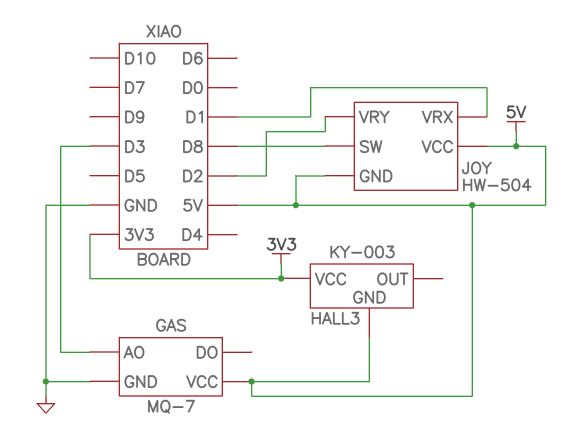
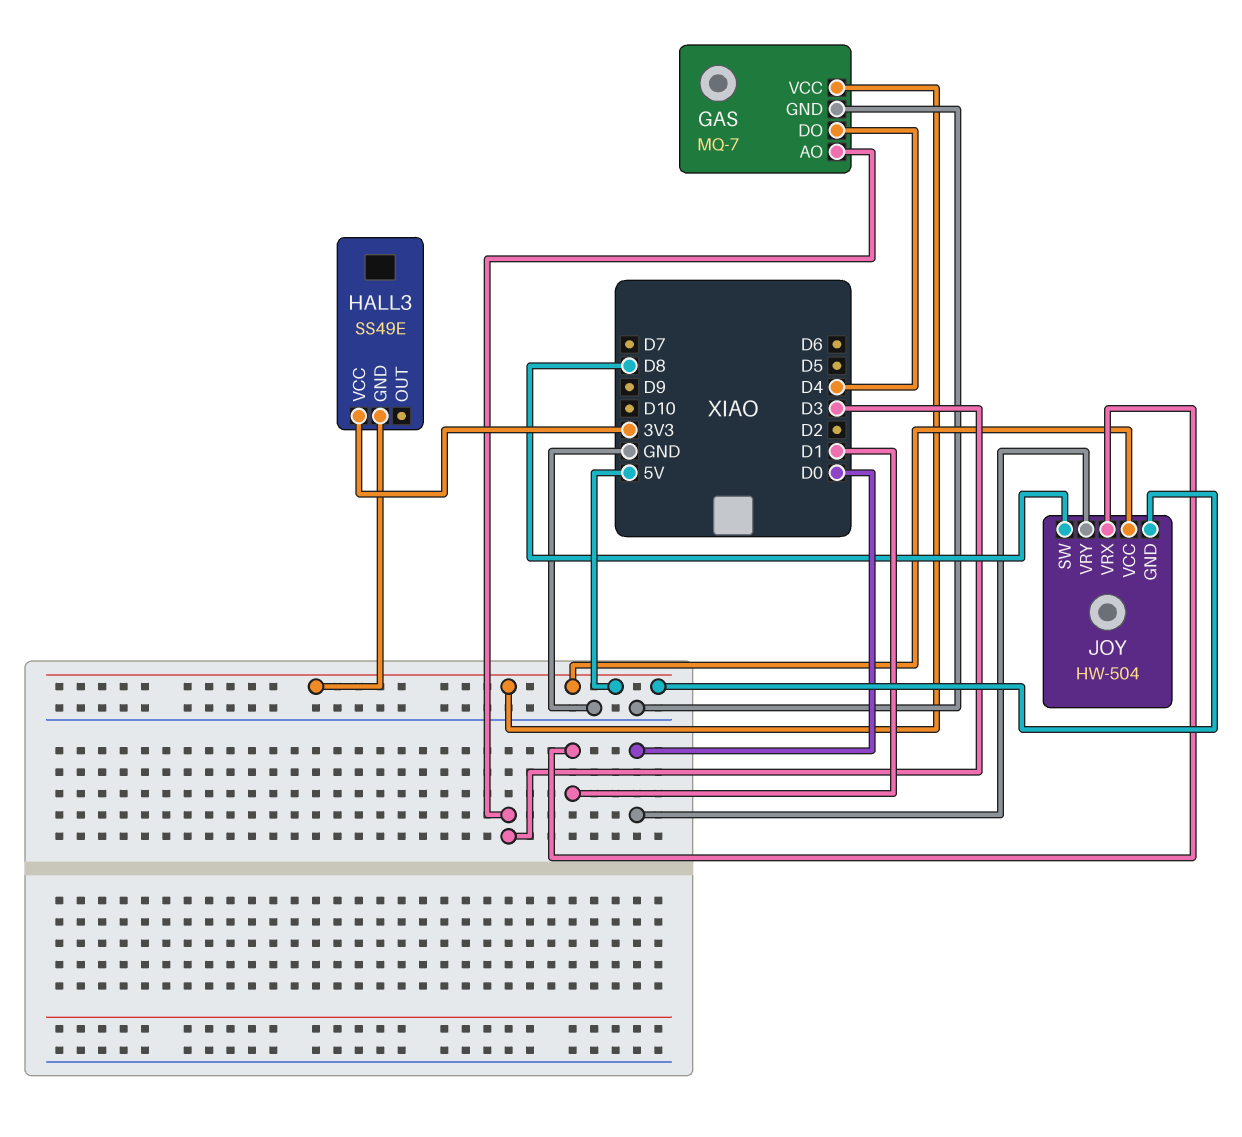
GAS pin DO: none -> D4
HALL3: KY-003 -> SS49E
JOY pin VRY: D2 -> D0

